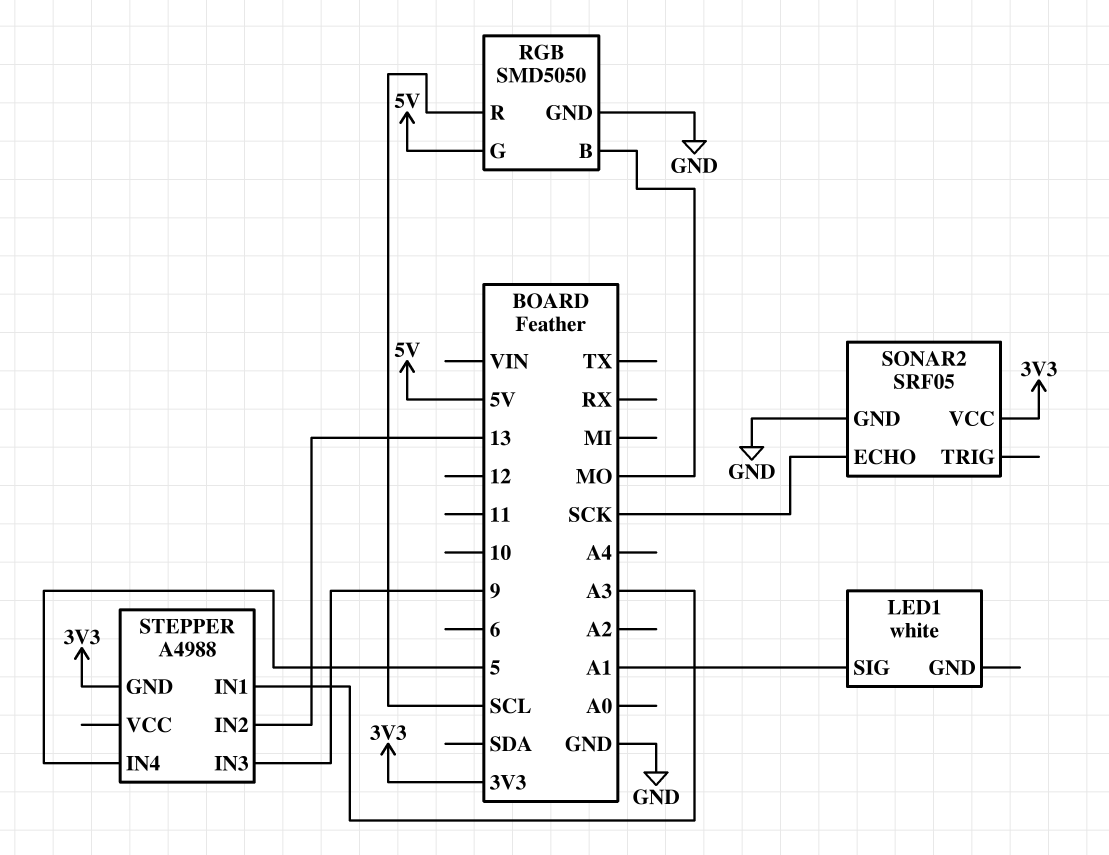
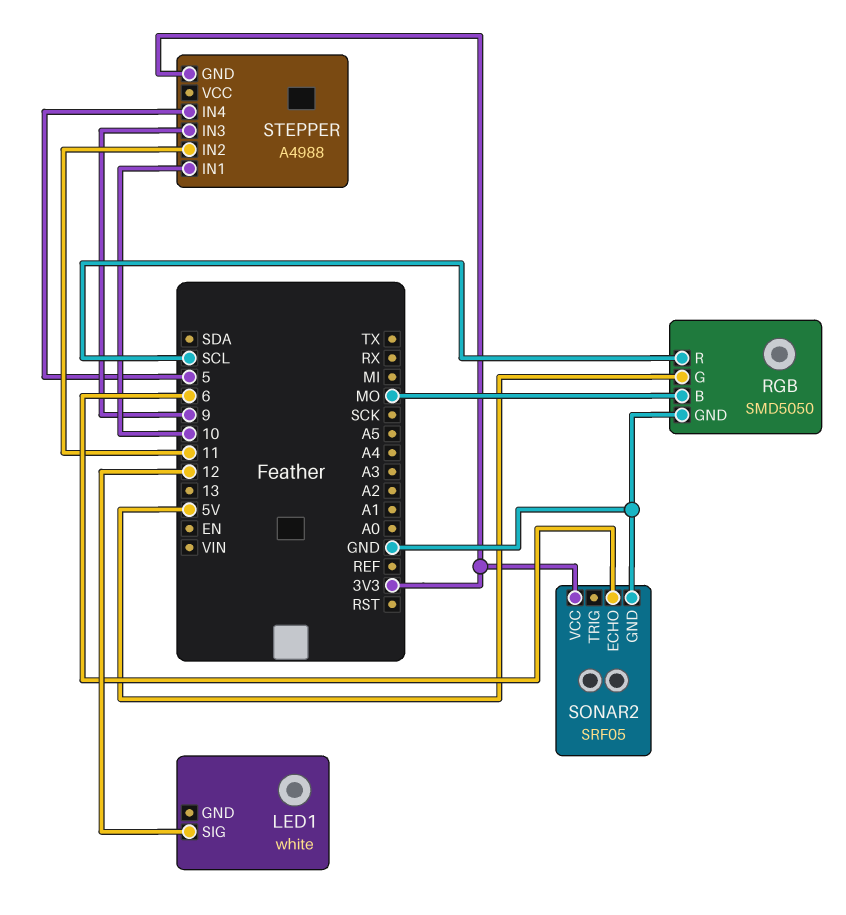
LED1 pin SIG: A1 -> 12
SONAR2 pin ECHO: SCK -> 6
STEPPER pin IN1: A3 -> 10
STEPPER pin IN2: 13 -> 11

